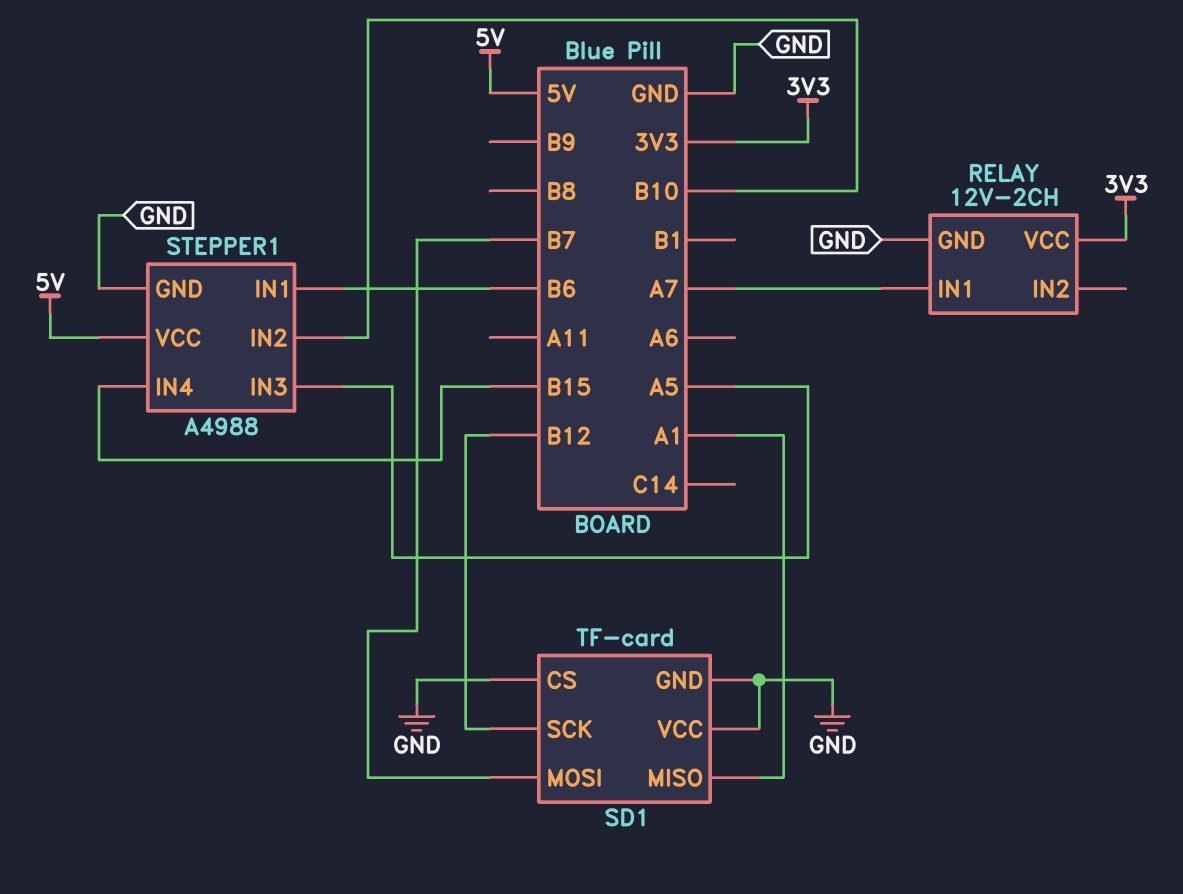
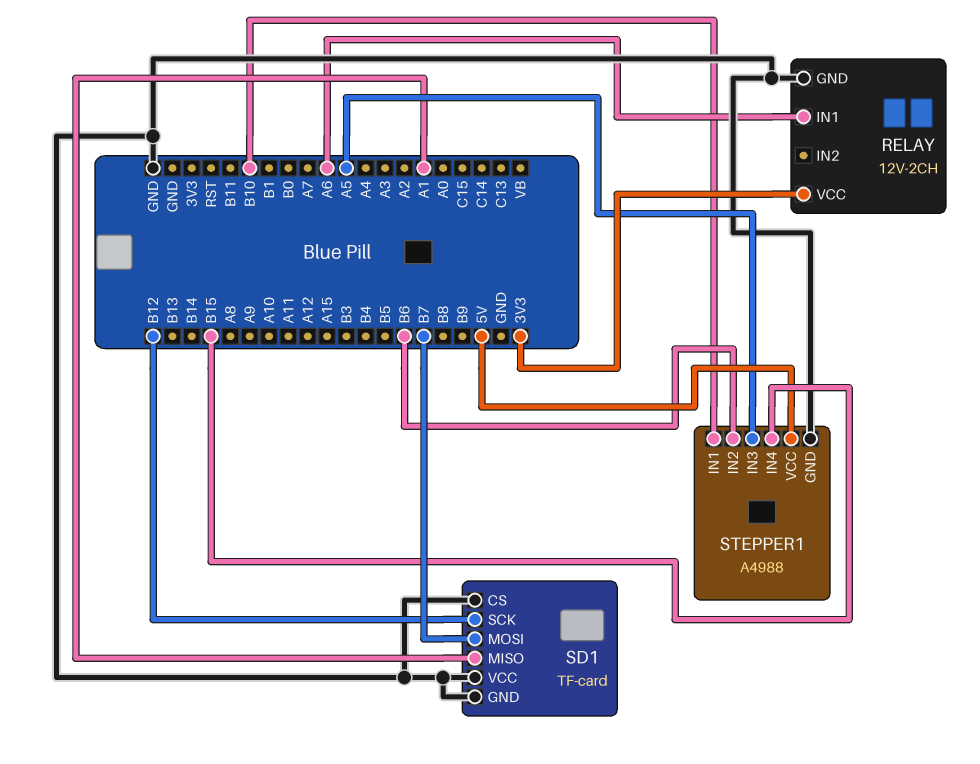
RELAY pin IN1: A7 -> A6
STEPPER1 pin IN1: B6 -> B10
STEPPER1 pin IN2: B10 -> B6

